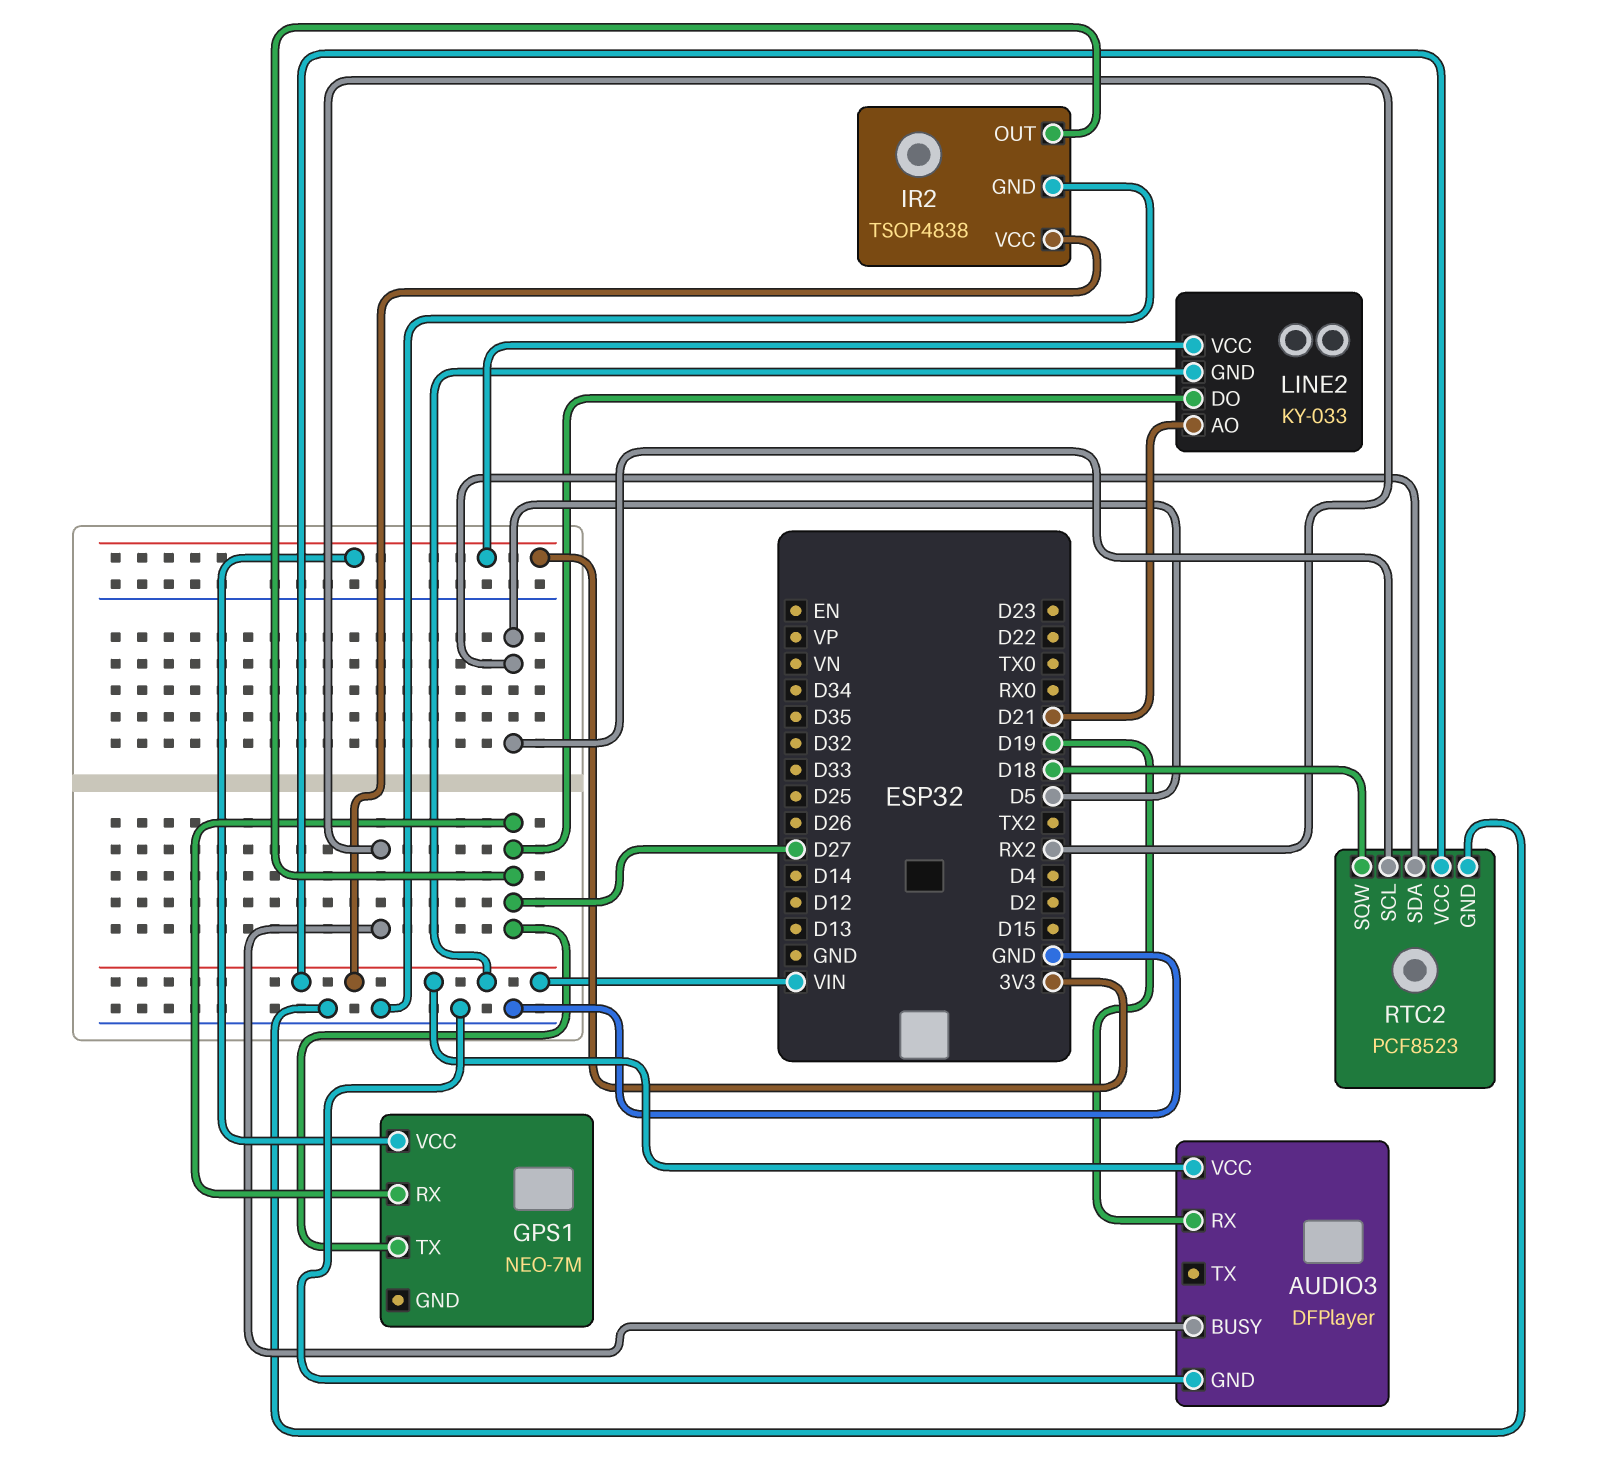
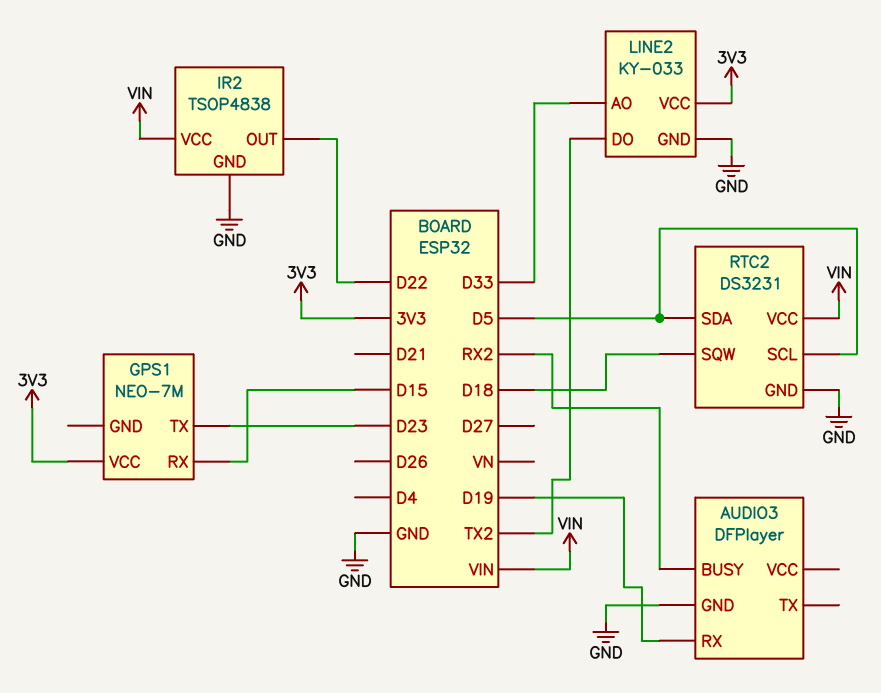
AUDIO3 pin VCC: VIN -> none
GPS1 pin RX: D27 -> D15
GPS1 pin TX: D27 -> D23
IR2 pin OUT: D27 -> D22
LINE2 pin AO: D21 -> D33
LINE2 pin DO: D27 -> TX2
LINE2 pin GND: VIN -> GND
RTC2: PCF8523 -> DS3231

